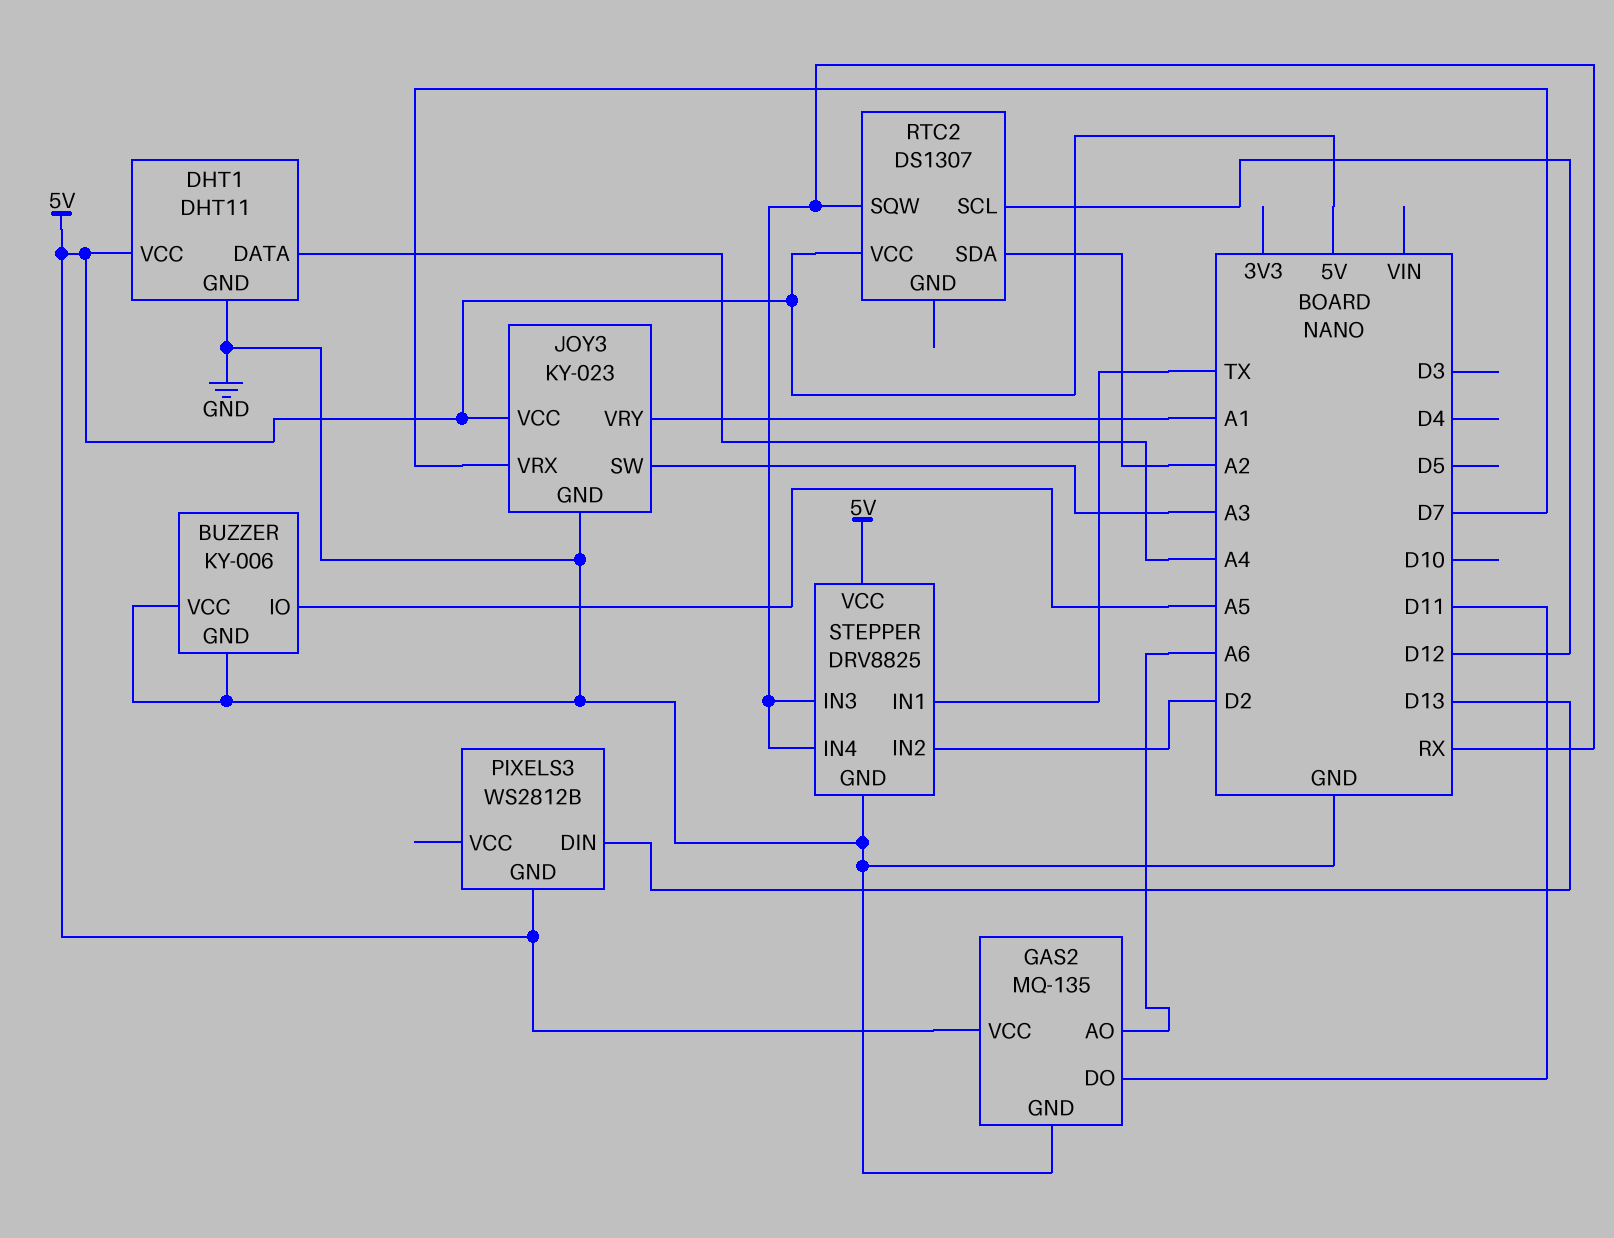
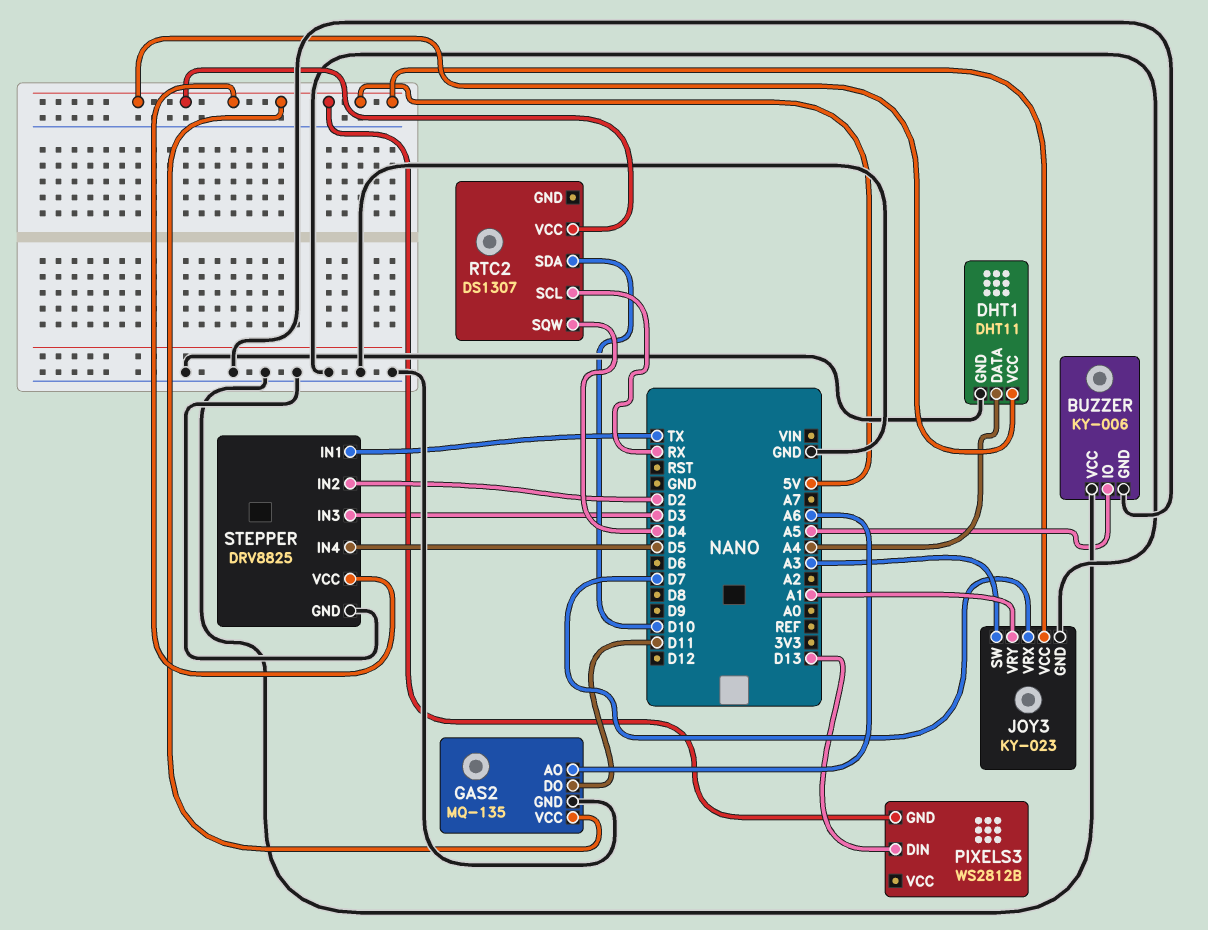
RTC2 pin SCL: D12 -> RX
RTC2 pin SDA: A2 -> D10
RTC2 pin SQW: RX -> D4
STEPPER pin IN3: RX -> D3
STEPPER pin IN4: RX -> D5

